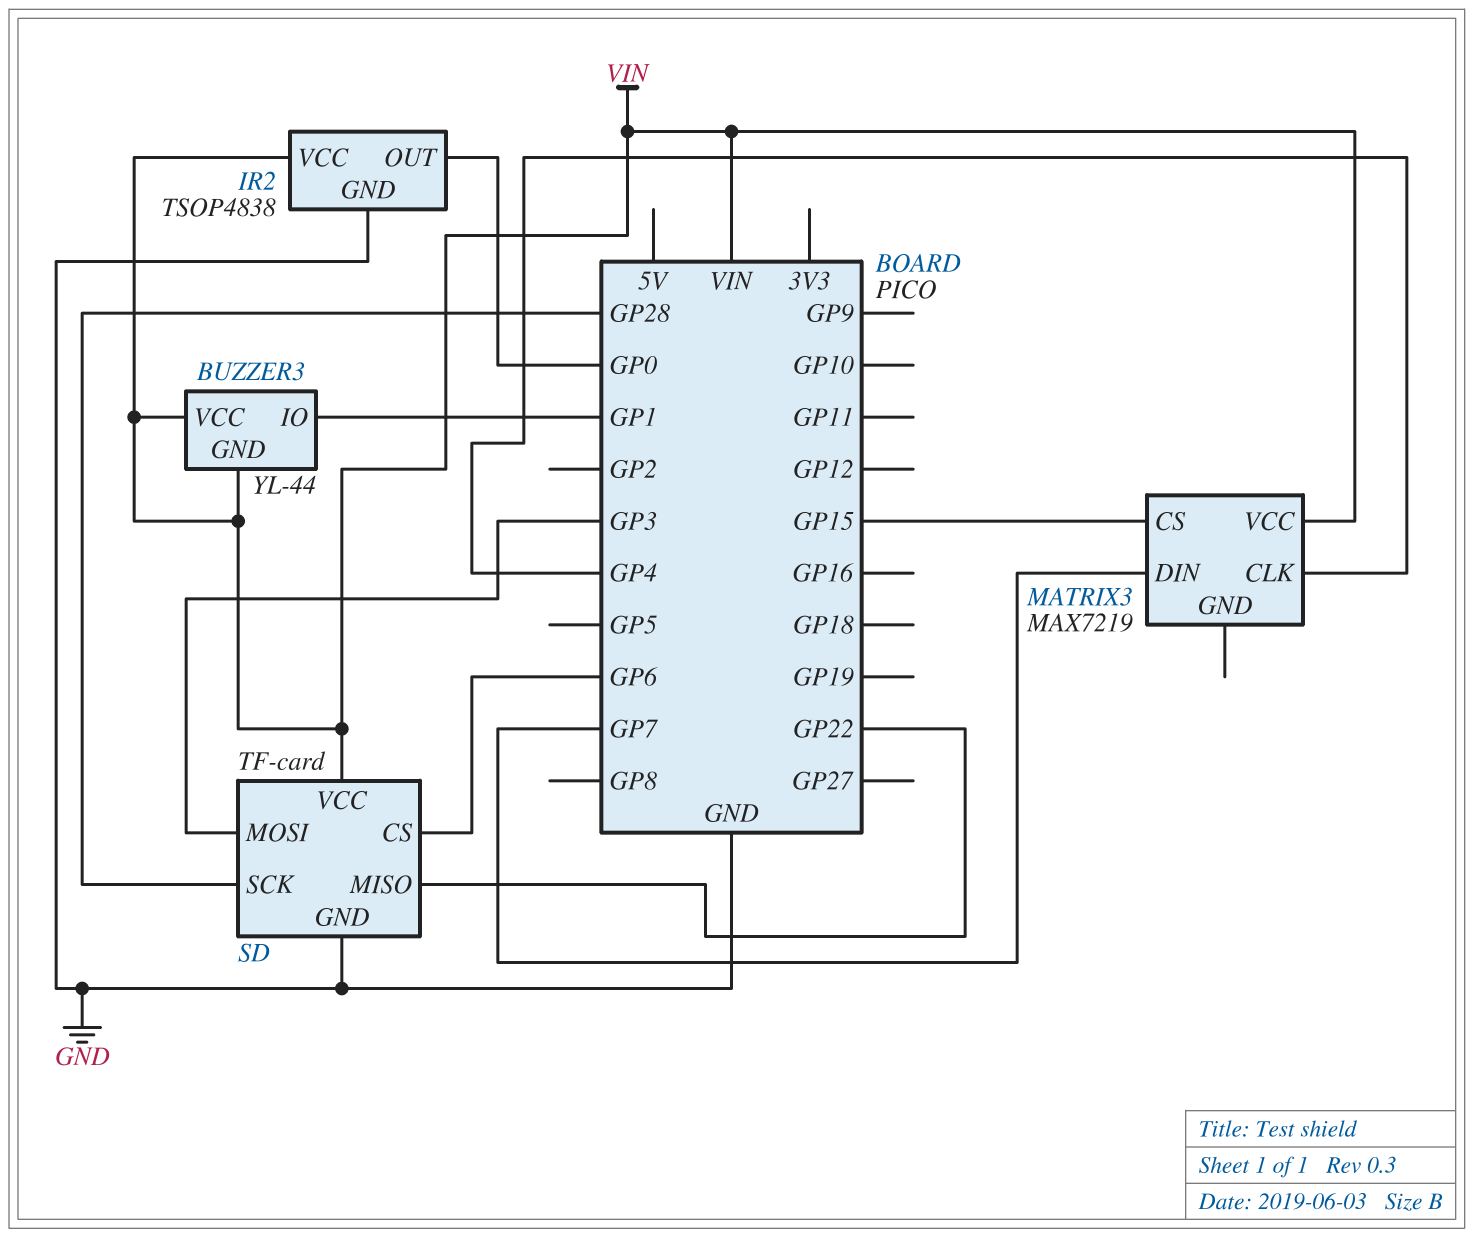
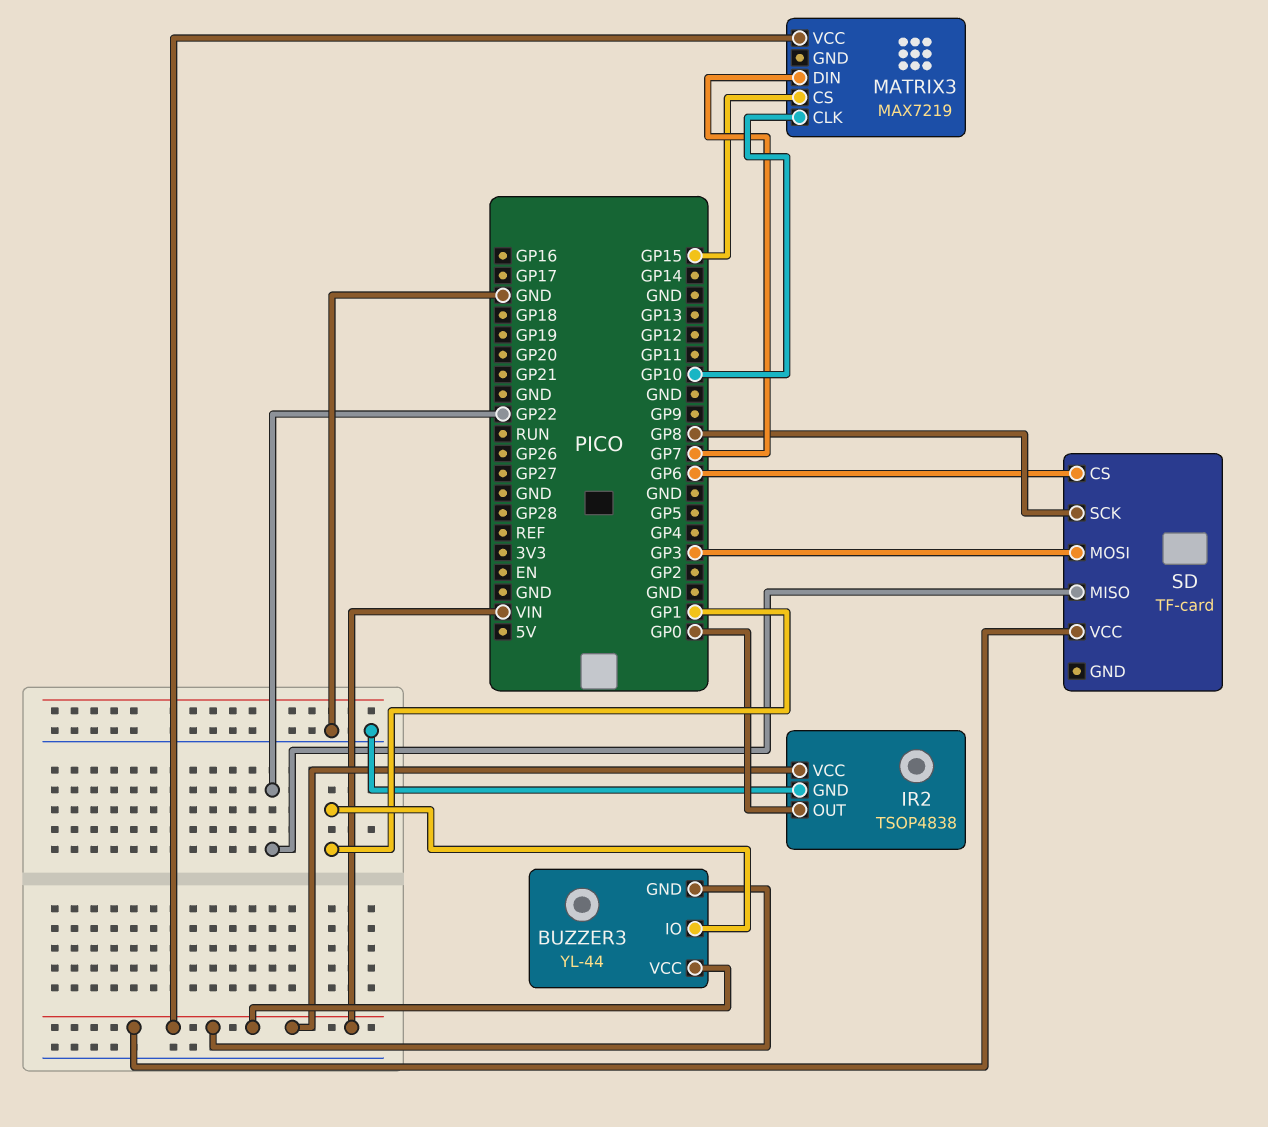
MATRIX3 pin CLK: GP4 -> GP10
SD pin GND: GND -> none
SD pin SCK: GP28 -> GP8

